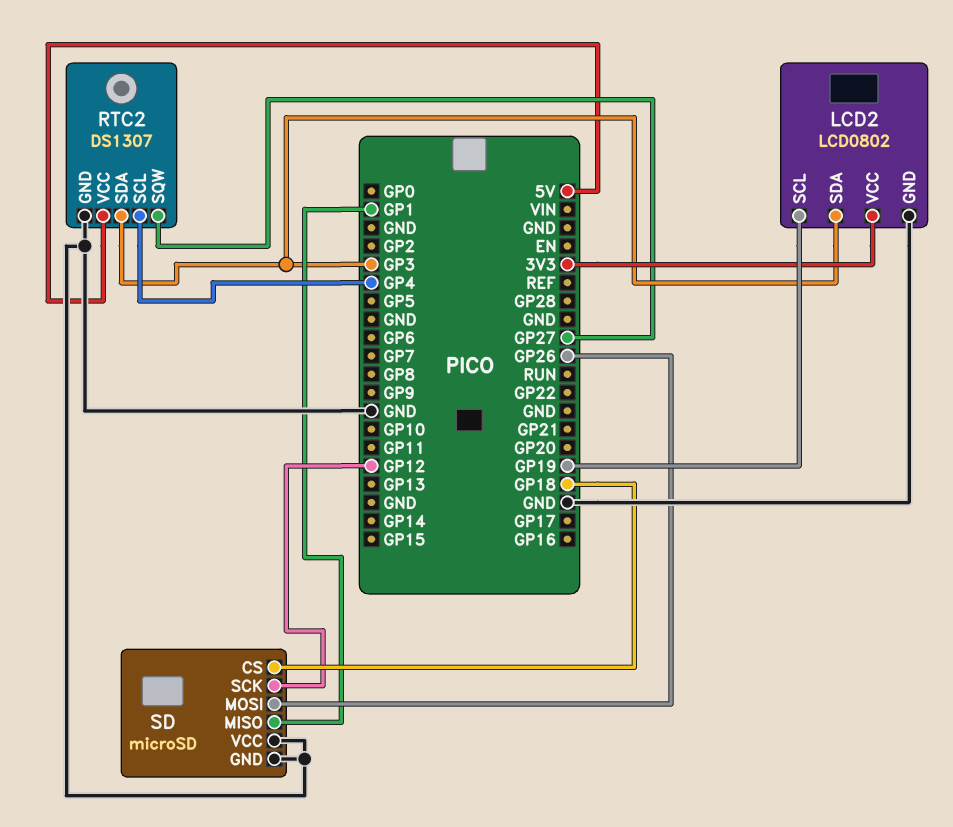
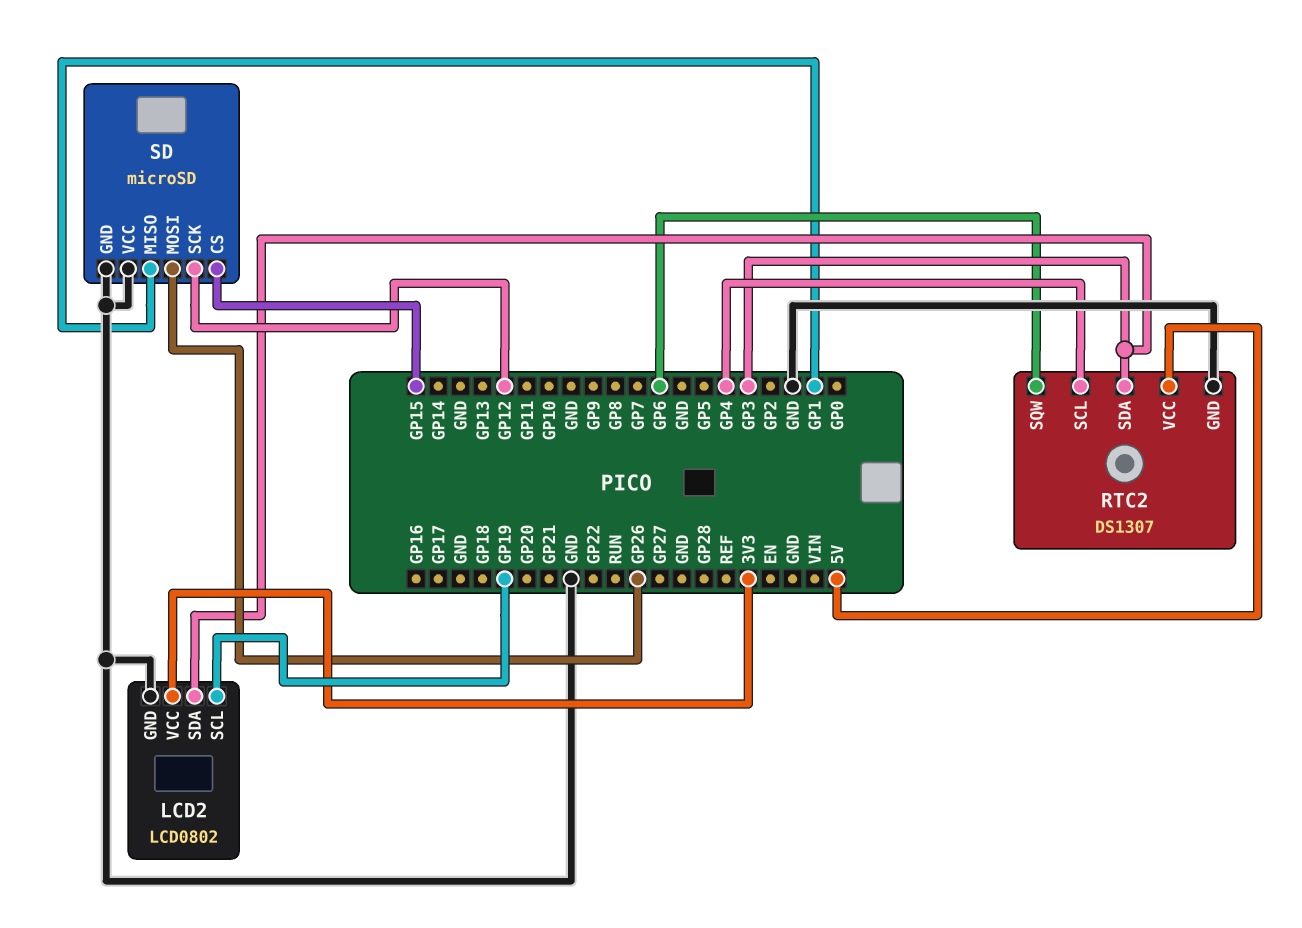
RTC2 pin SQW: GP27 -> GP6
SD pin CS: GP18 -> GP15

